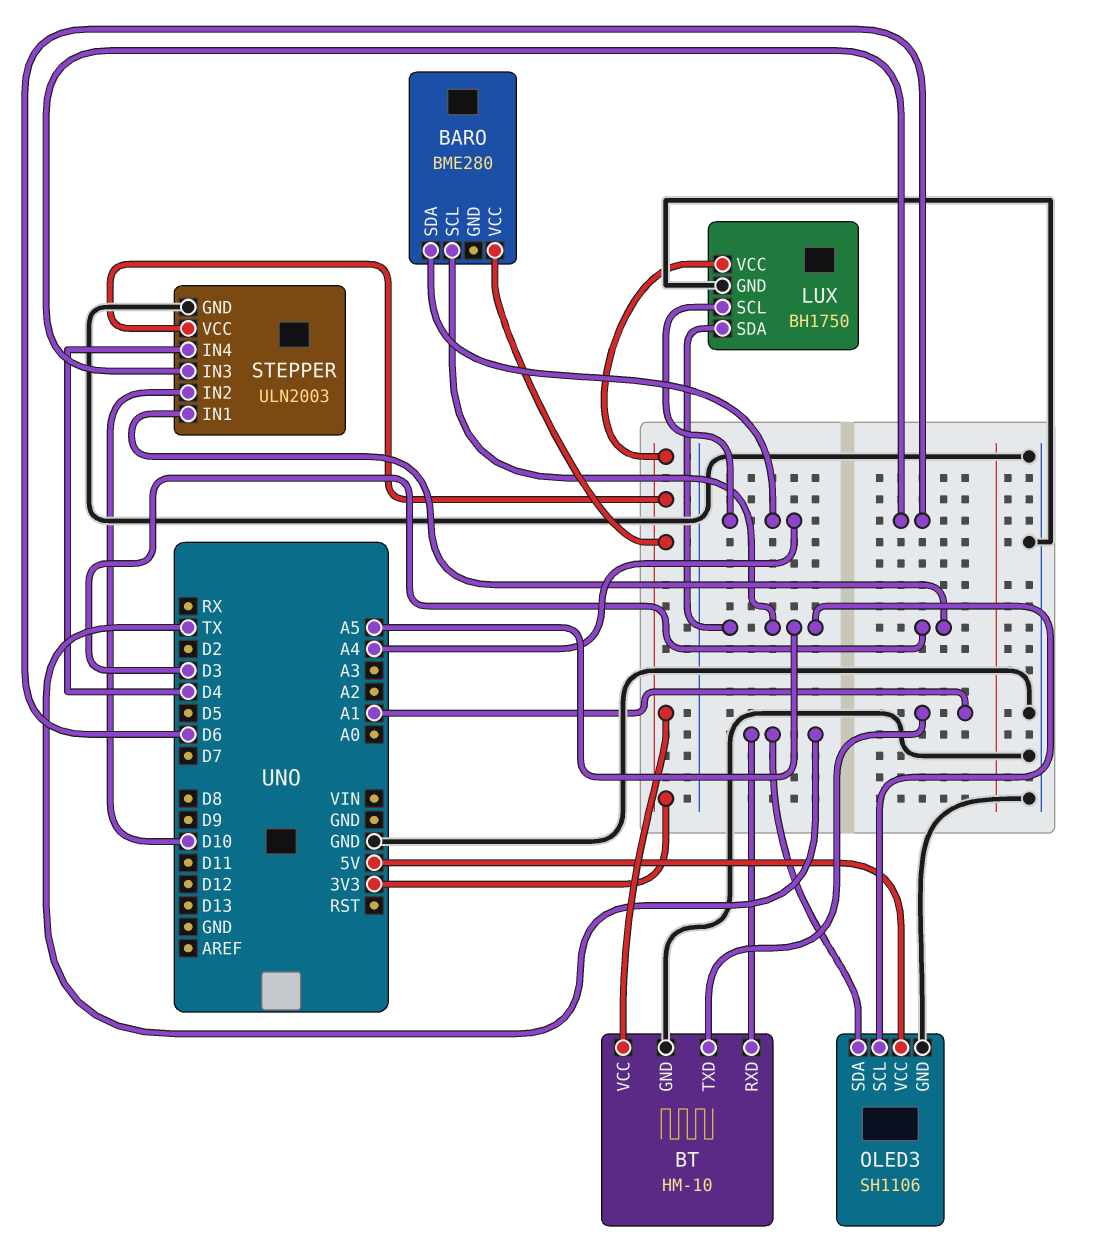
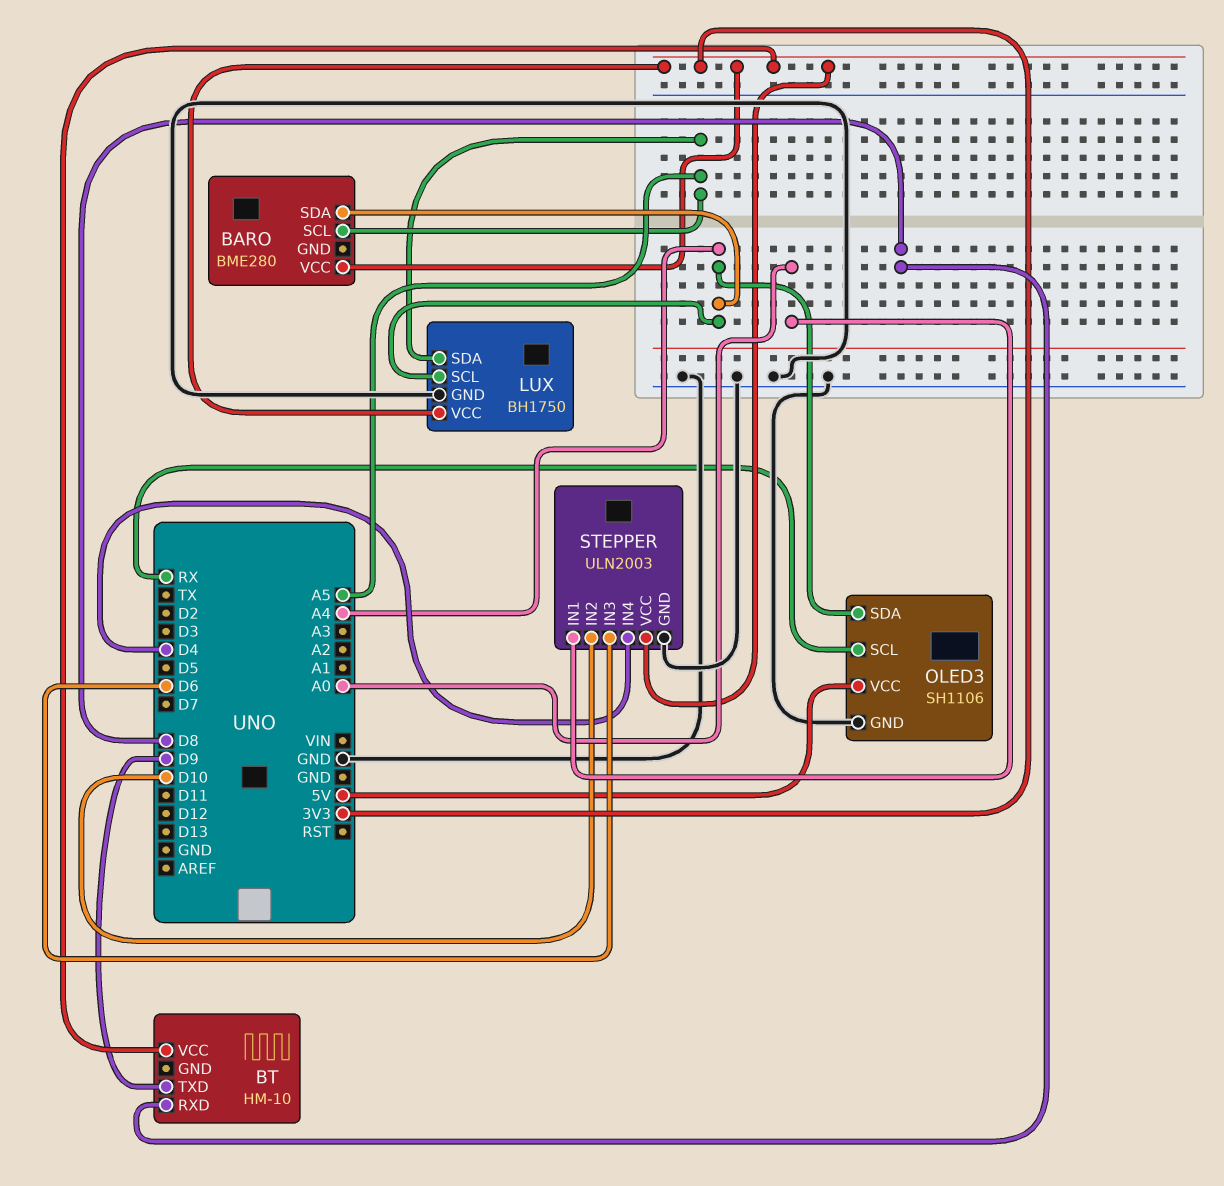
BT pin GND: GND -> none
BT pin RXD: TX -> D8
BT pin TXD: A1 -> D9
OLED3 pin SCL: A5 -> RX
OLED3 pin SDA: TX -> A4
STEPPER pin IN1: D3 -> A0

